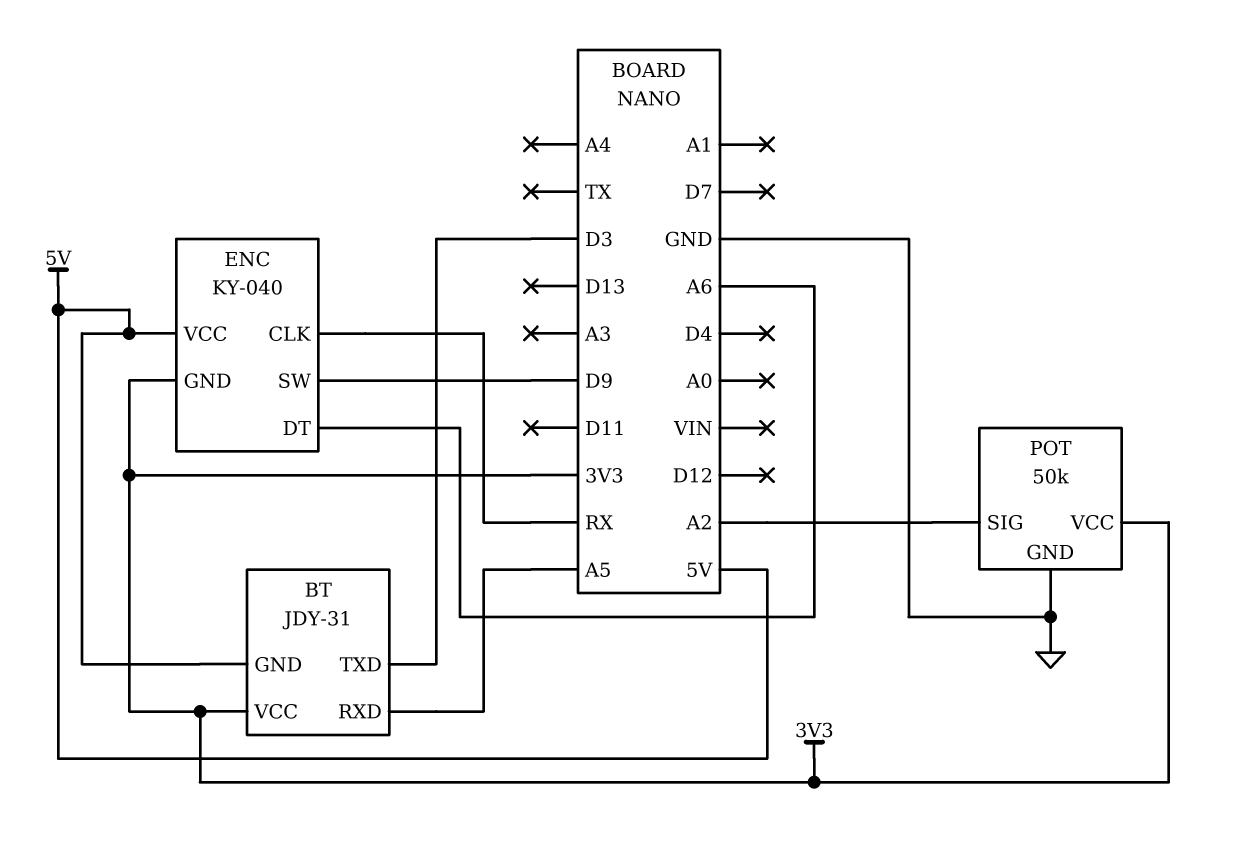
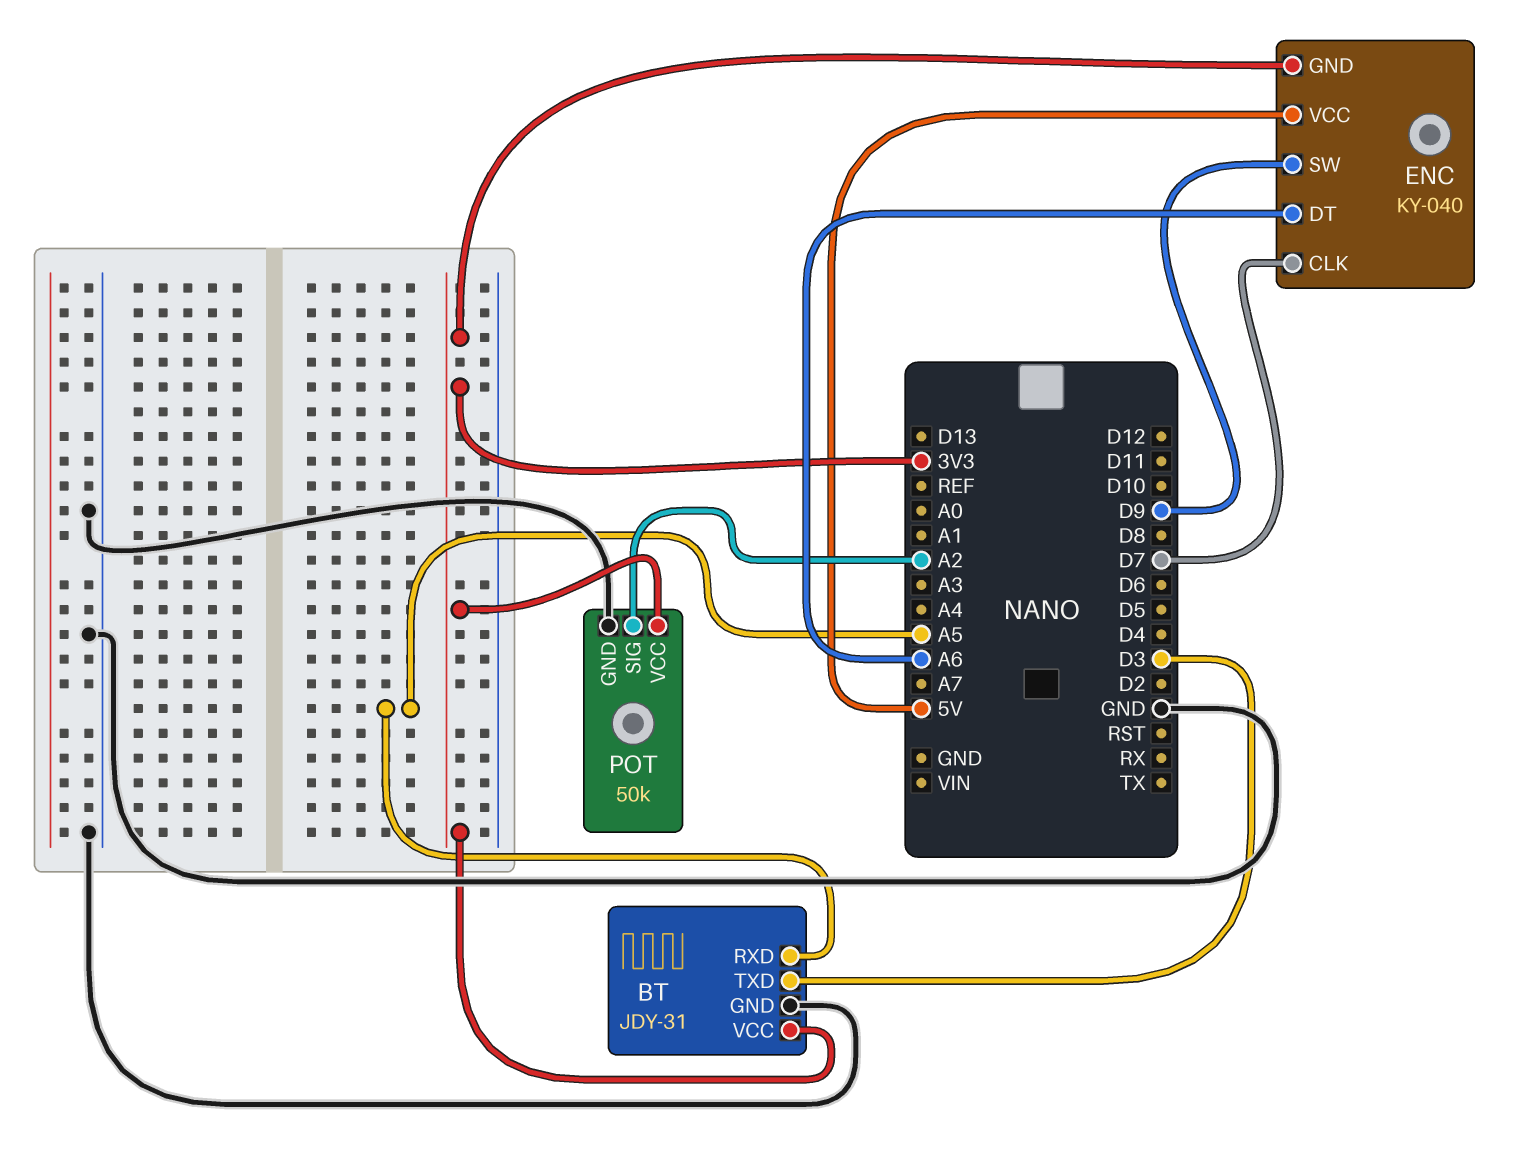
BT pin GND: 5V -> GND
ENC pin CLK: RX -> D7

